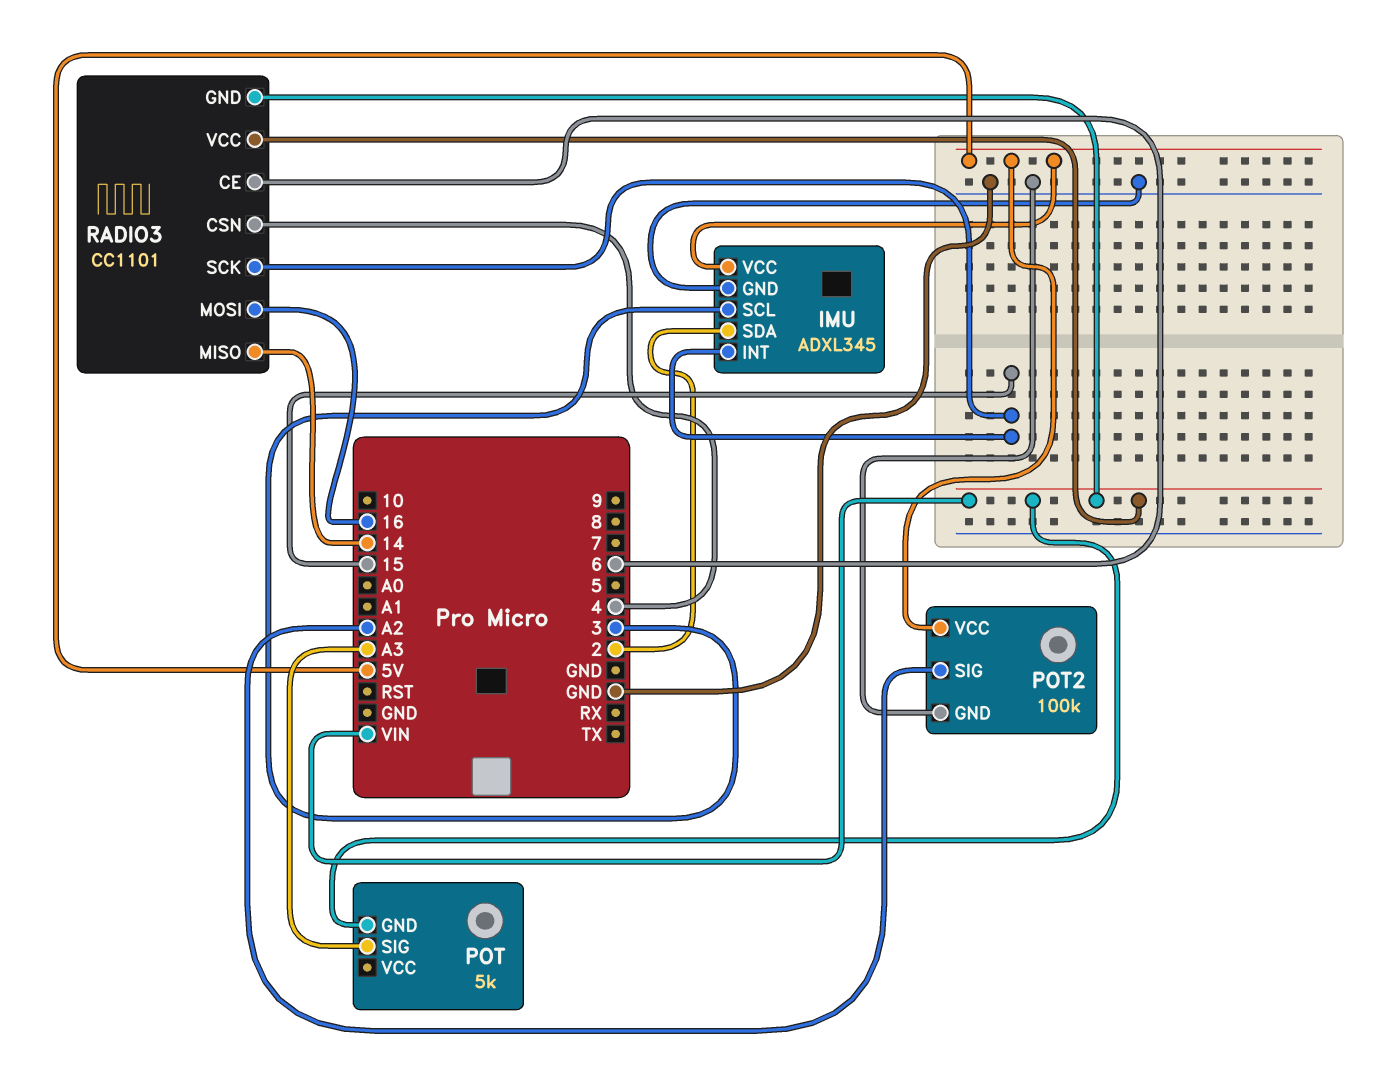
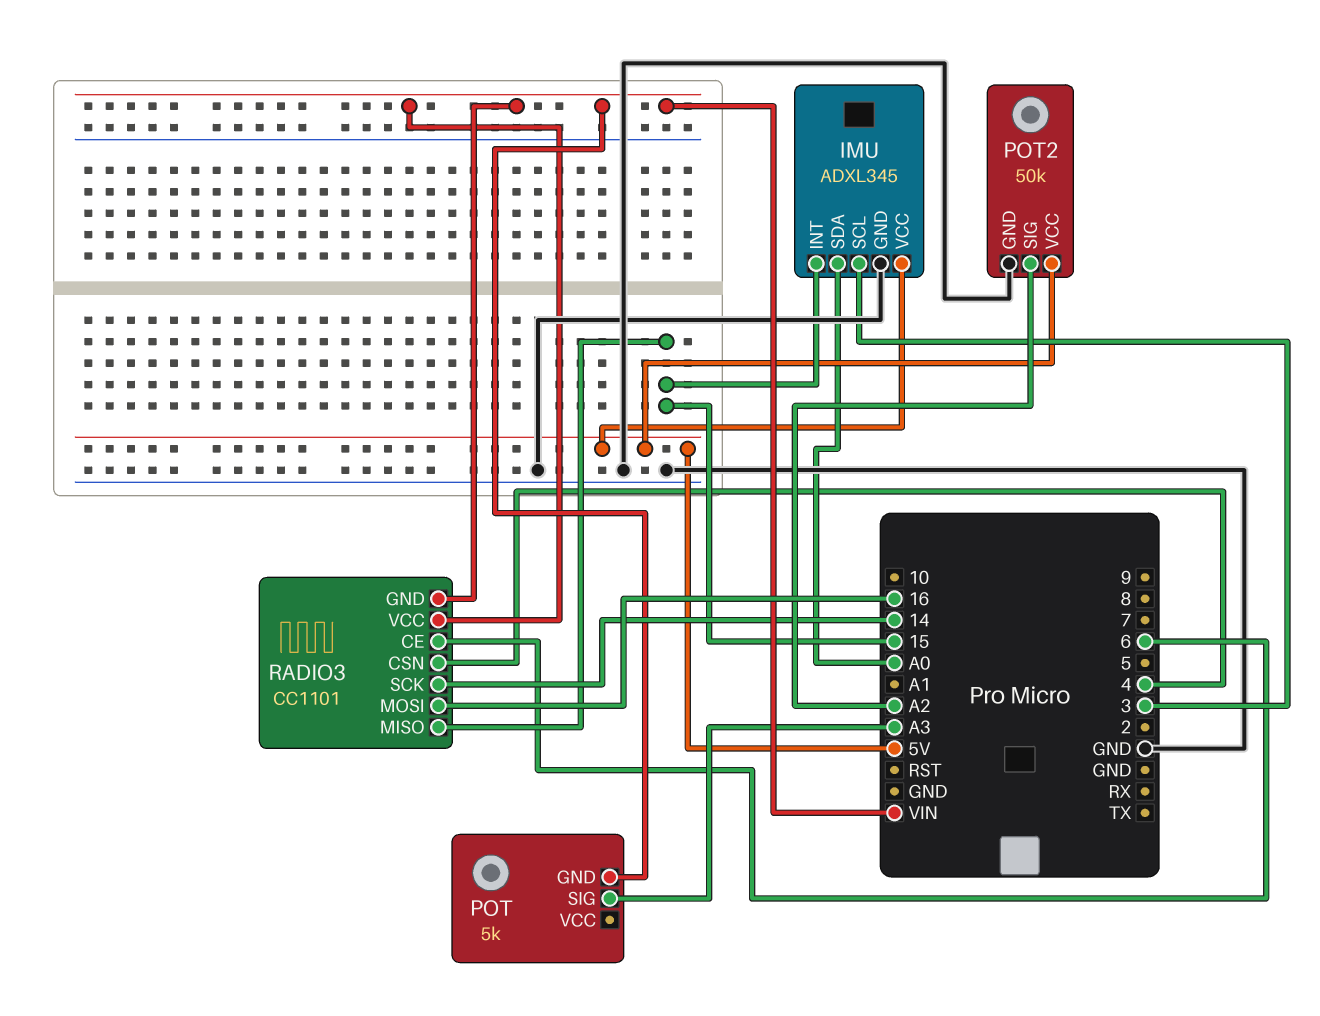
IMU pin SDA: 2 -> A0
POT2: 100k -> 50k
RADIO3 pin MISO: 14 -> 15
RADIO3 pin SCK: 15 -> 14

